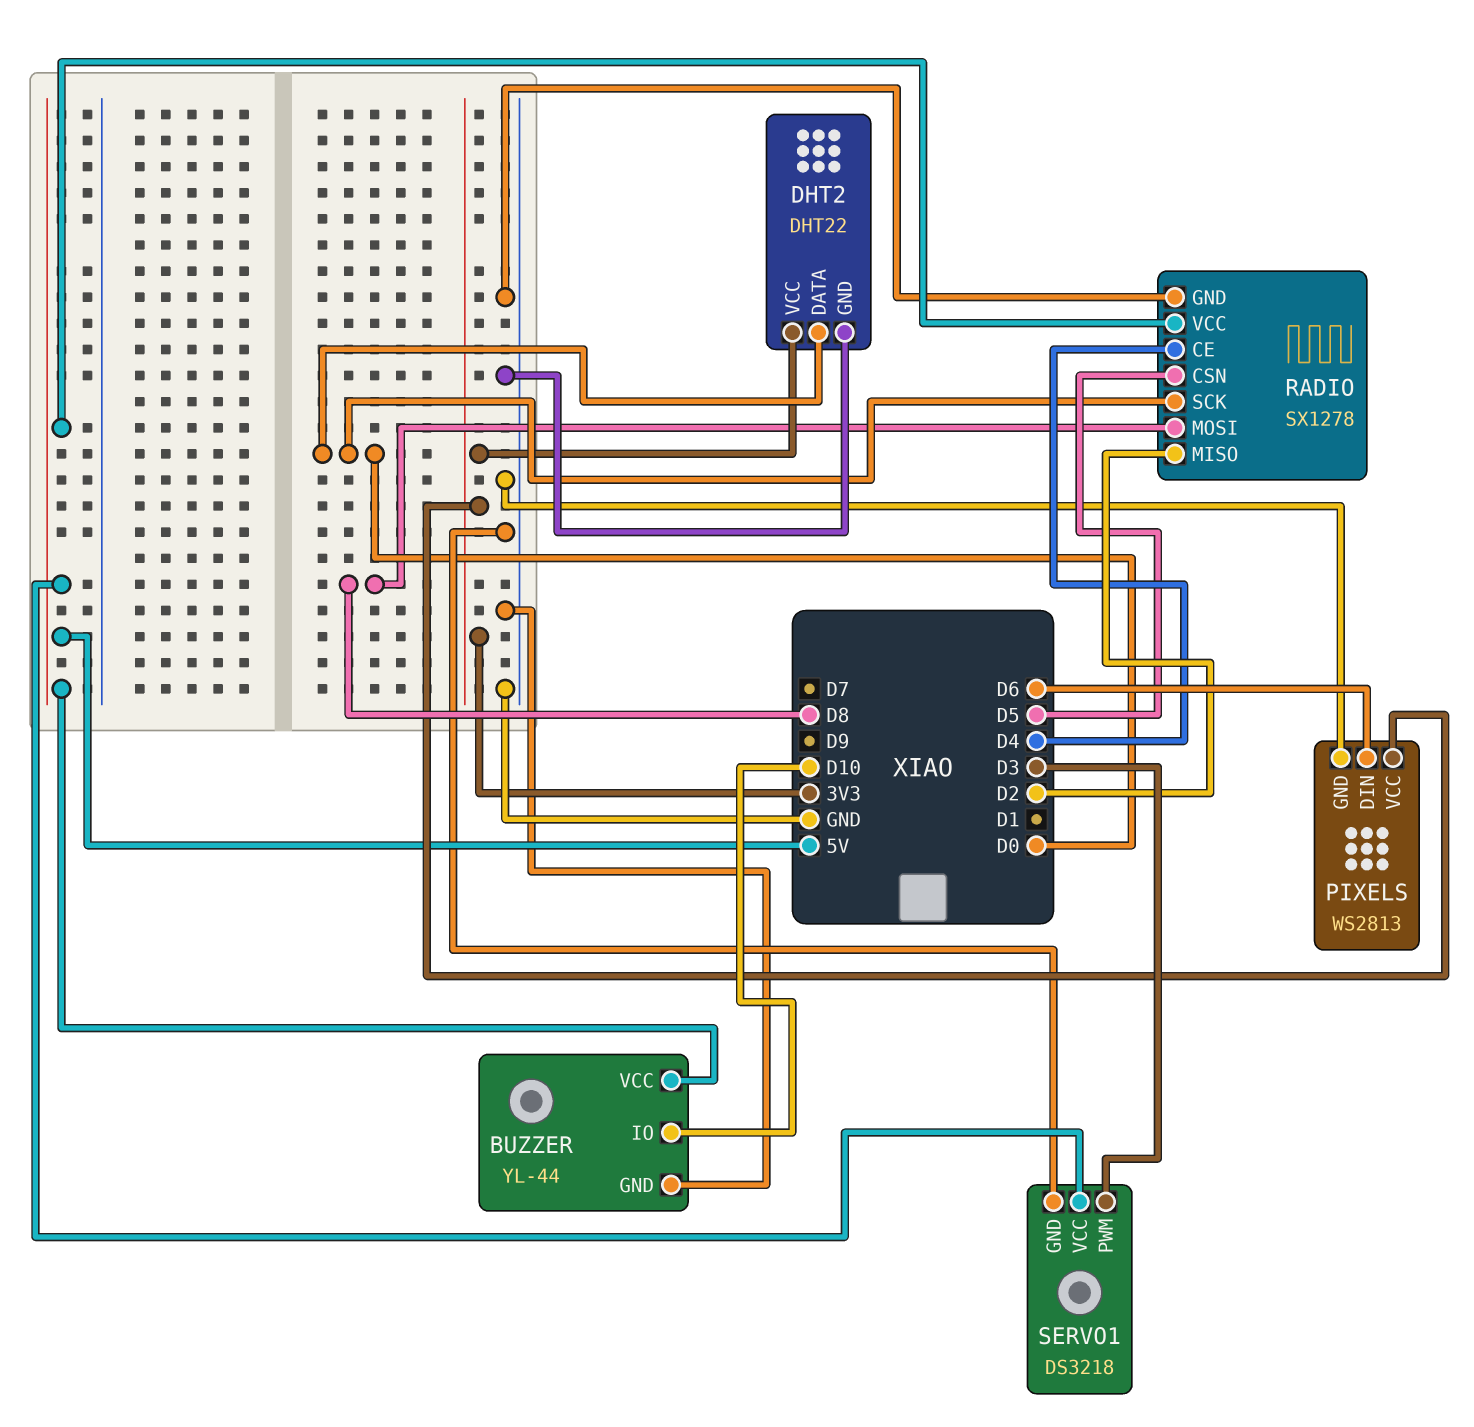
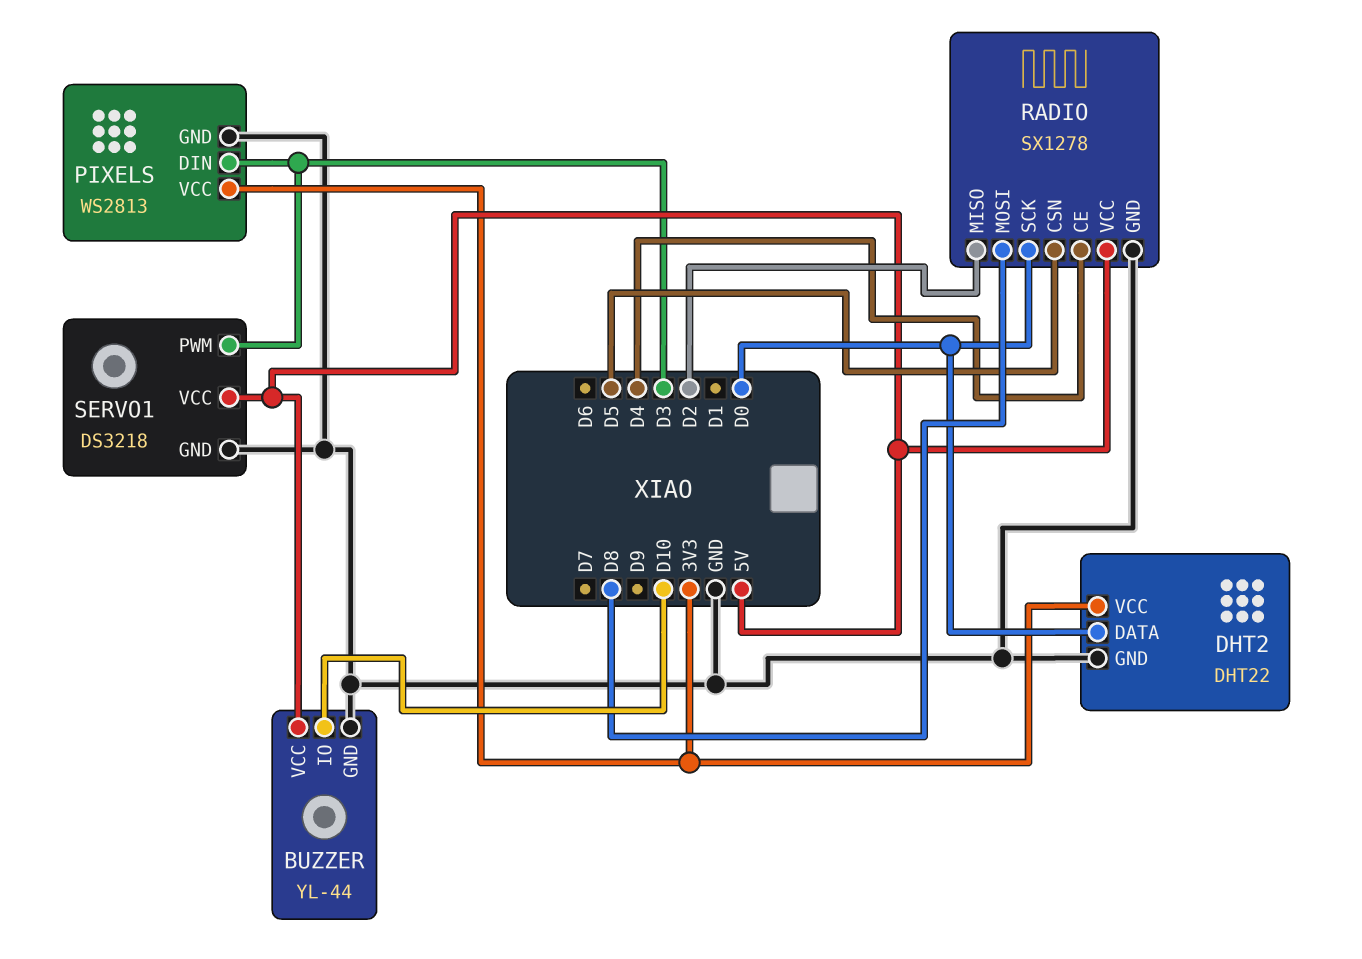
PIXELS pin DIN: D6 -> D3

